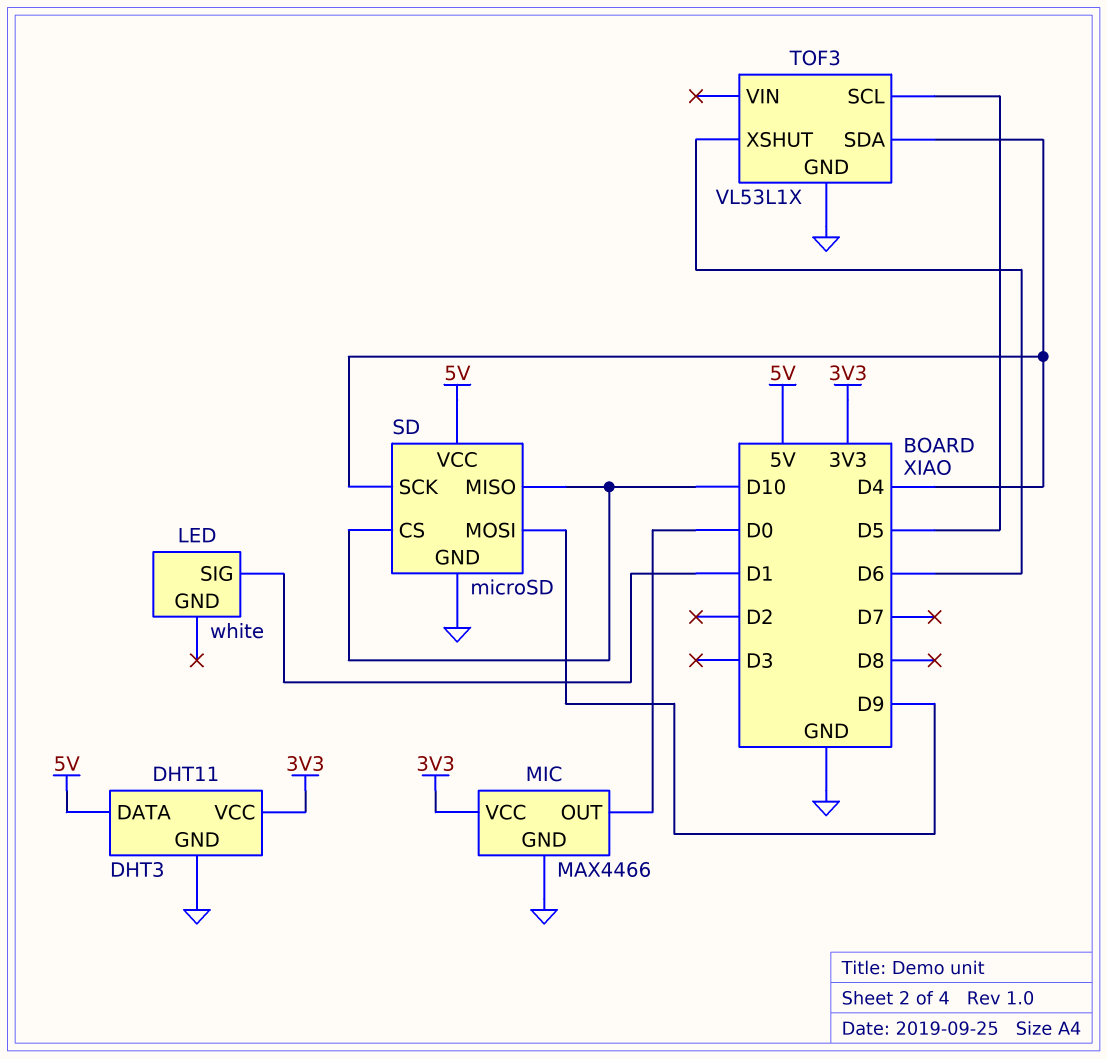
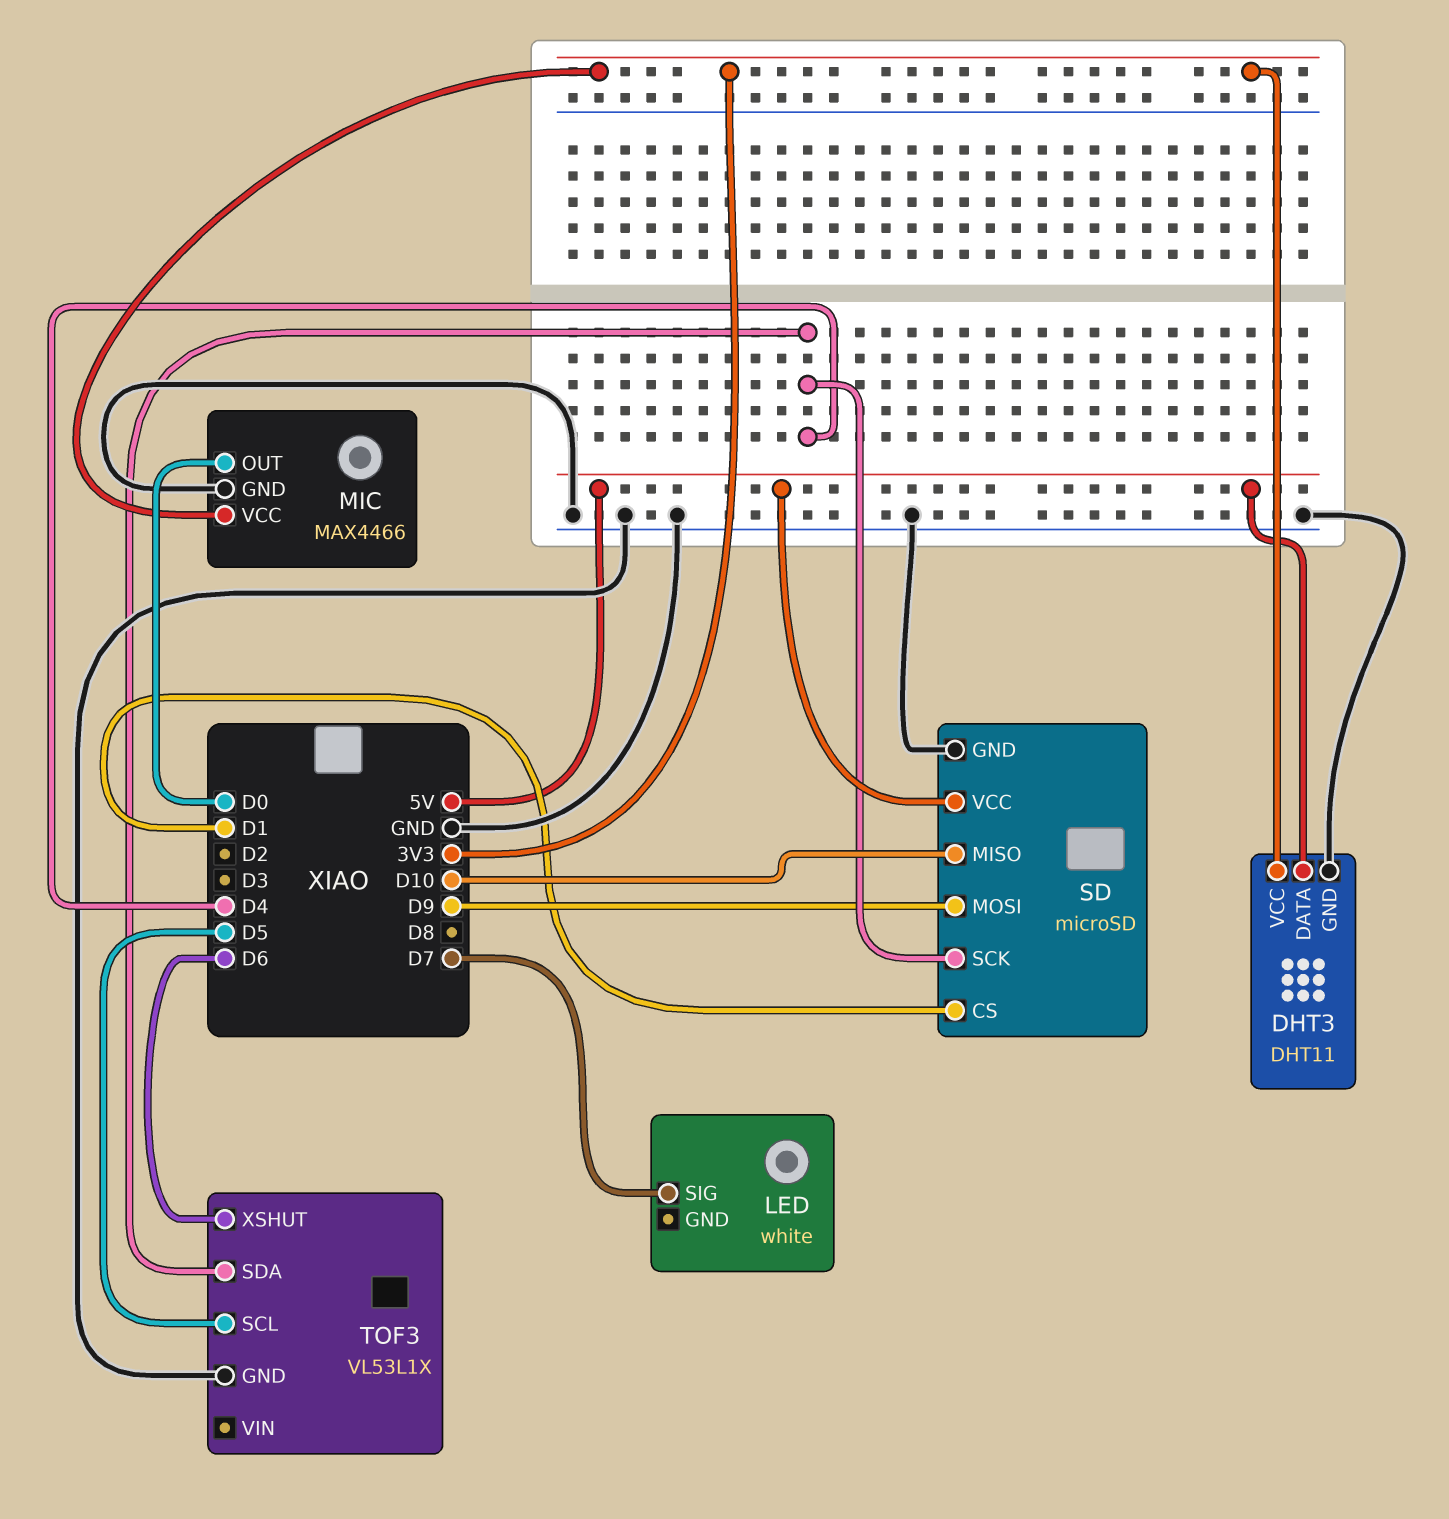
LED pin SIG: D1 -> D7
SD pin CS: D10 -> D1

